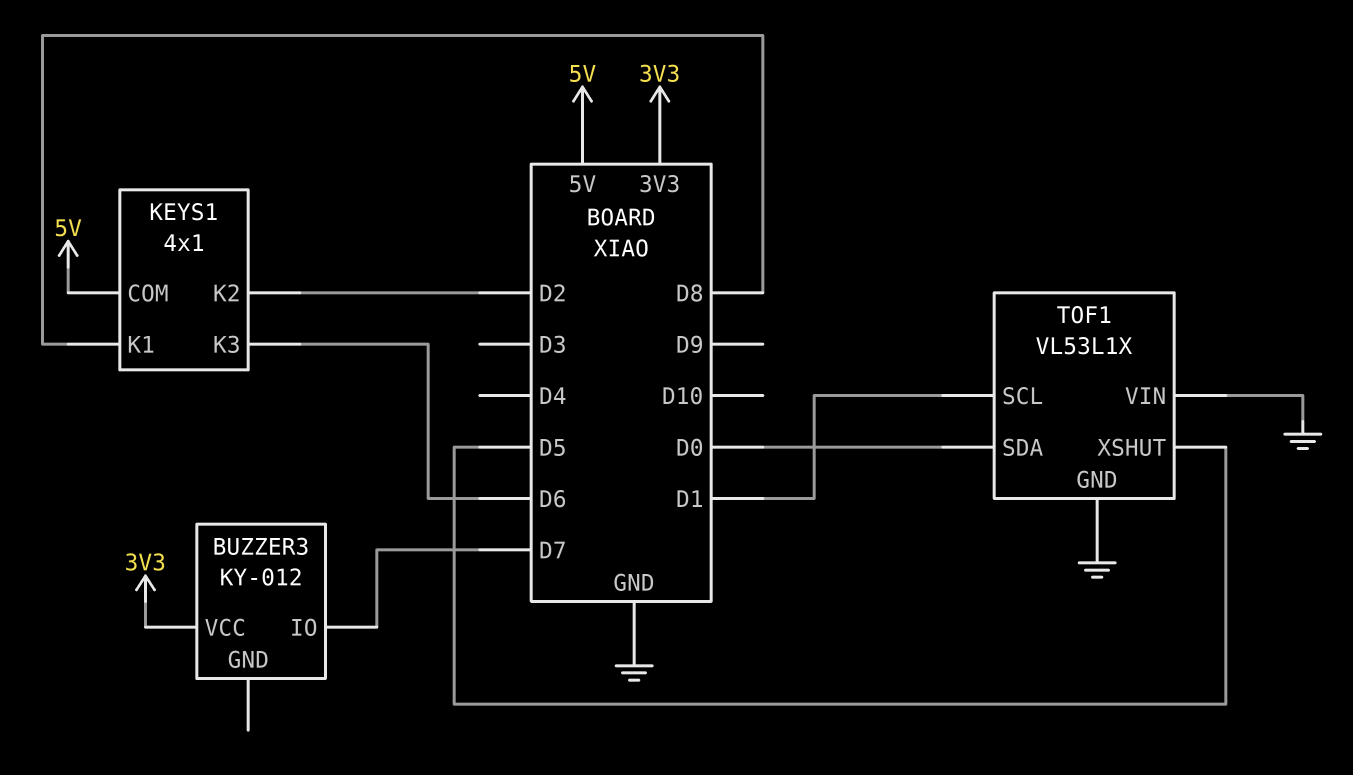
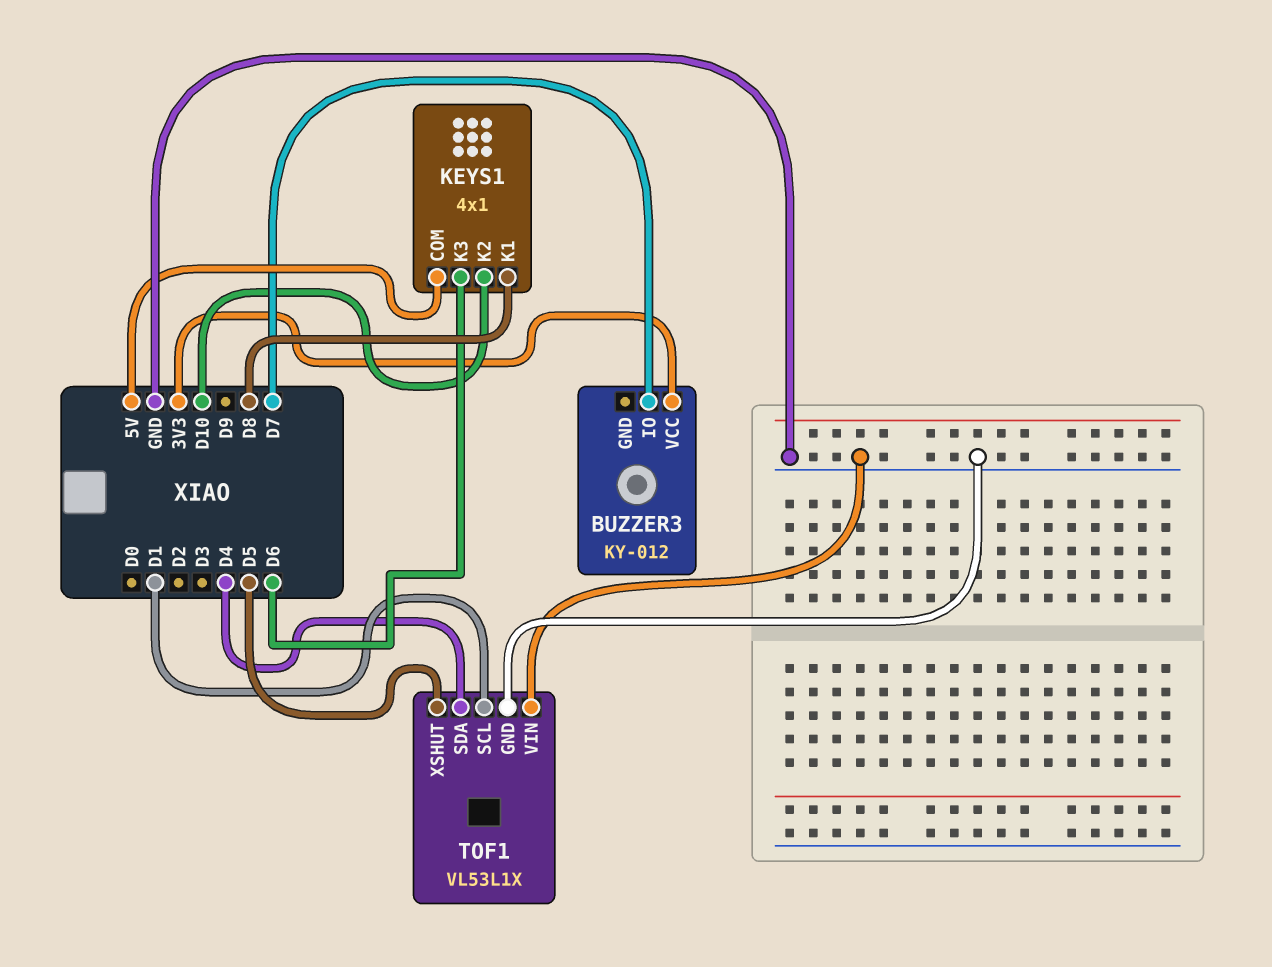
KEYS1 pin K2: D2 -> D10
TOF1 pin SDA: D0 -> D4

